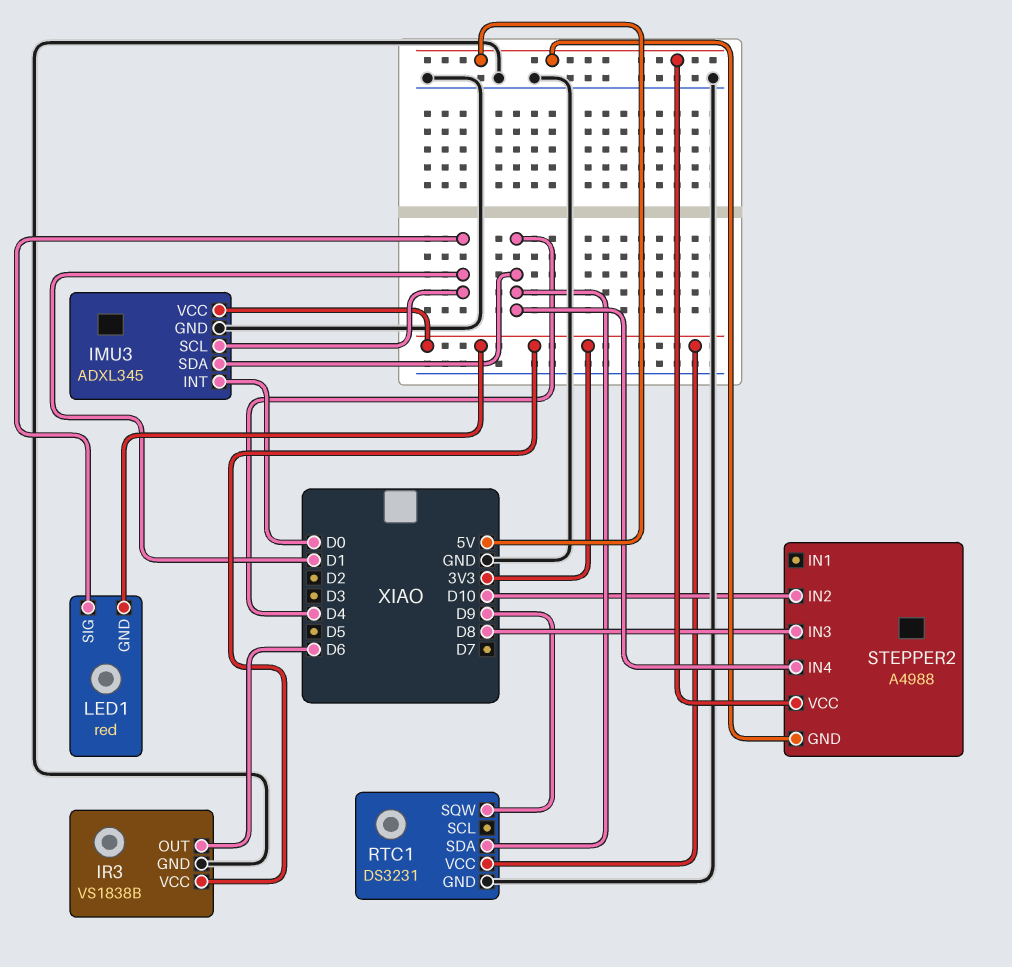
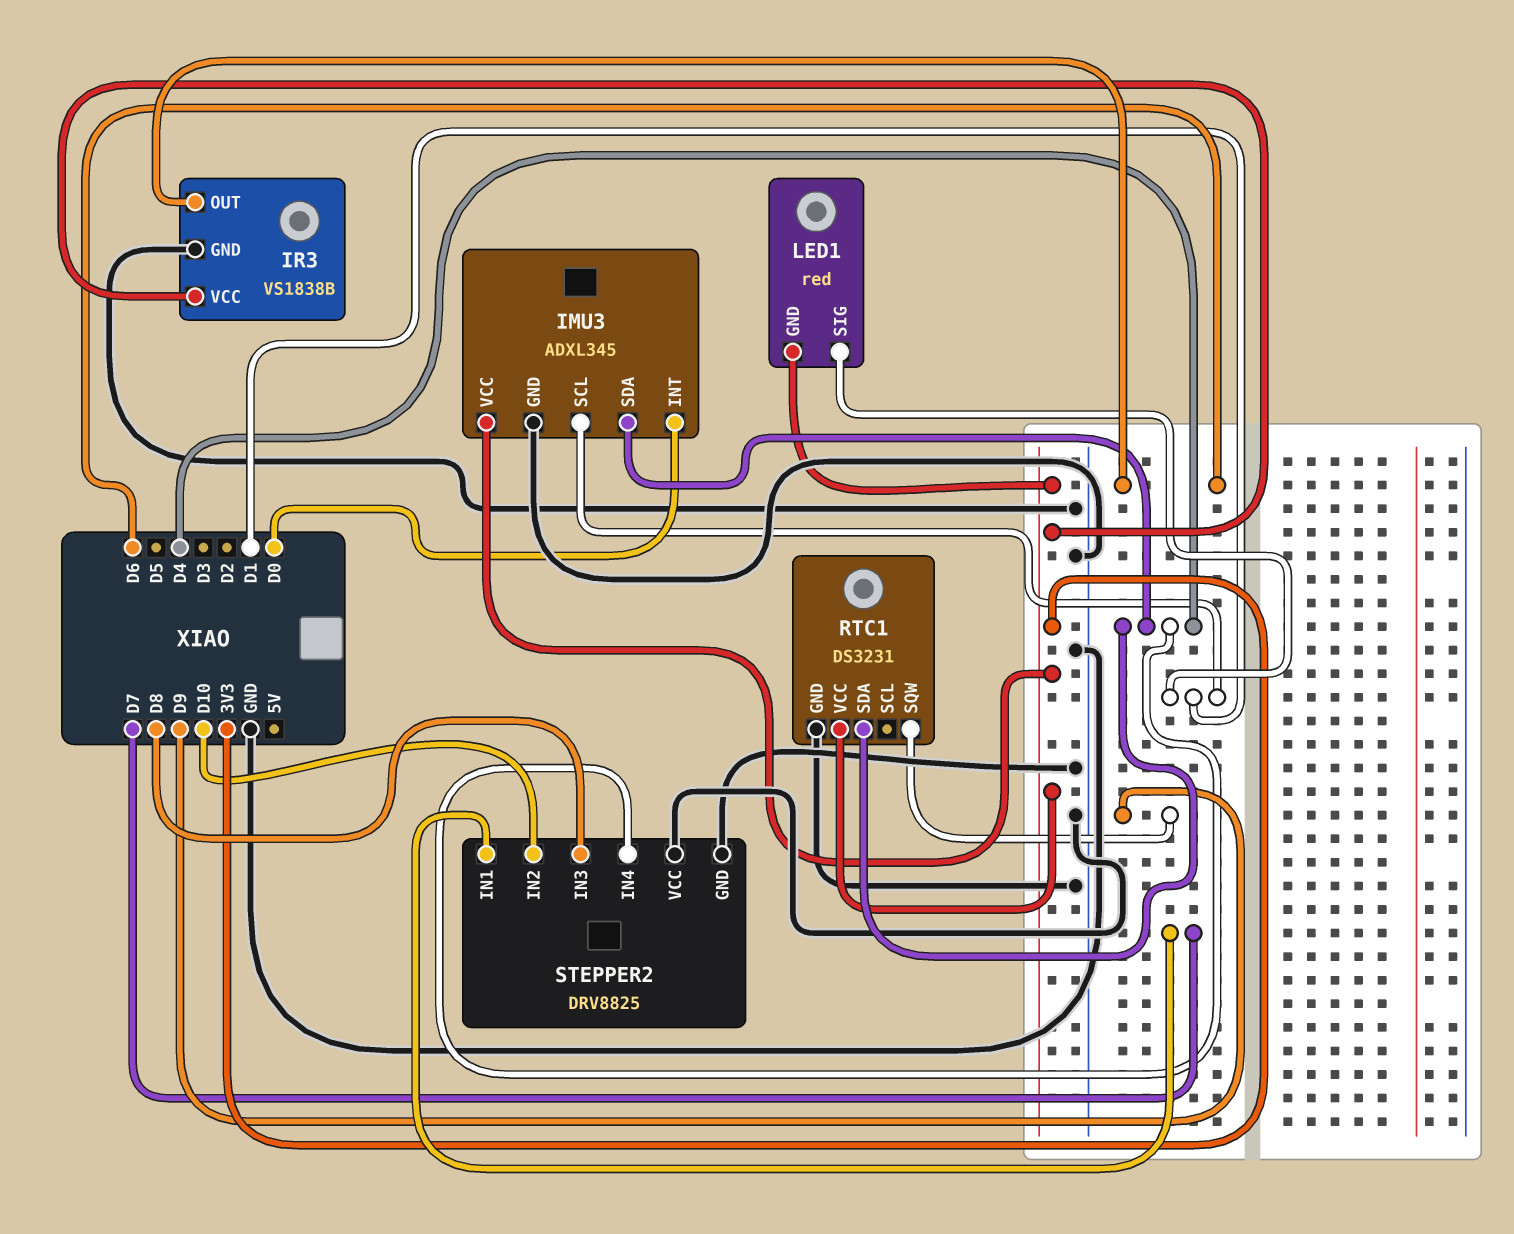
STEPPER2: A4988 -> DRV8825
STEPPER2 pin GND: 5V -> GND
STEPPER2 pin IN1: none -> D7
STEPPER2 pin VCC: 5V -> GND

